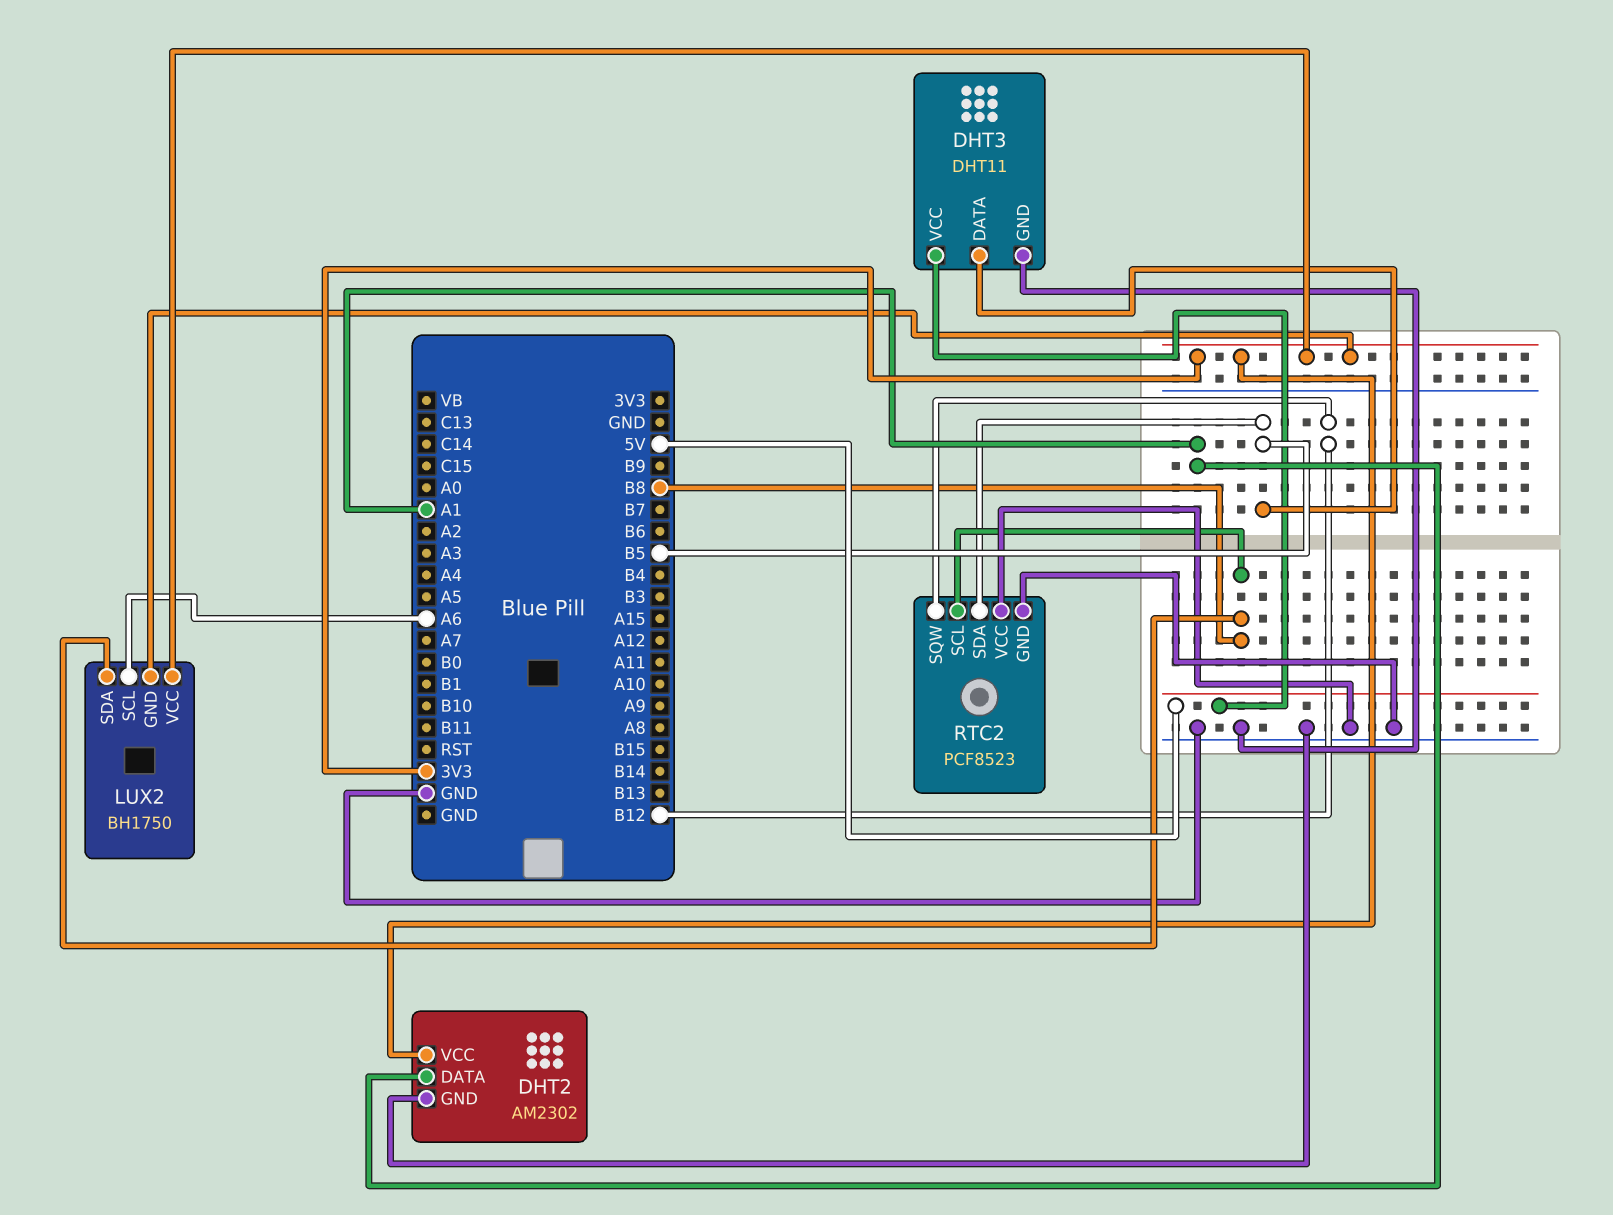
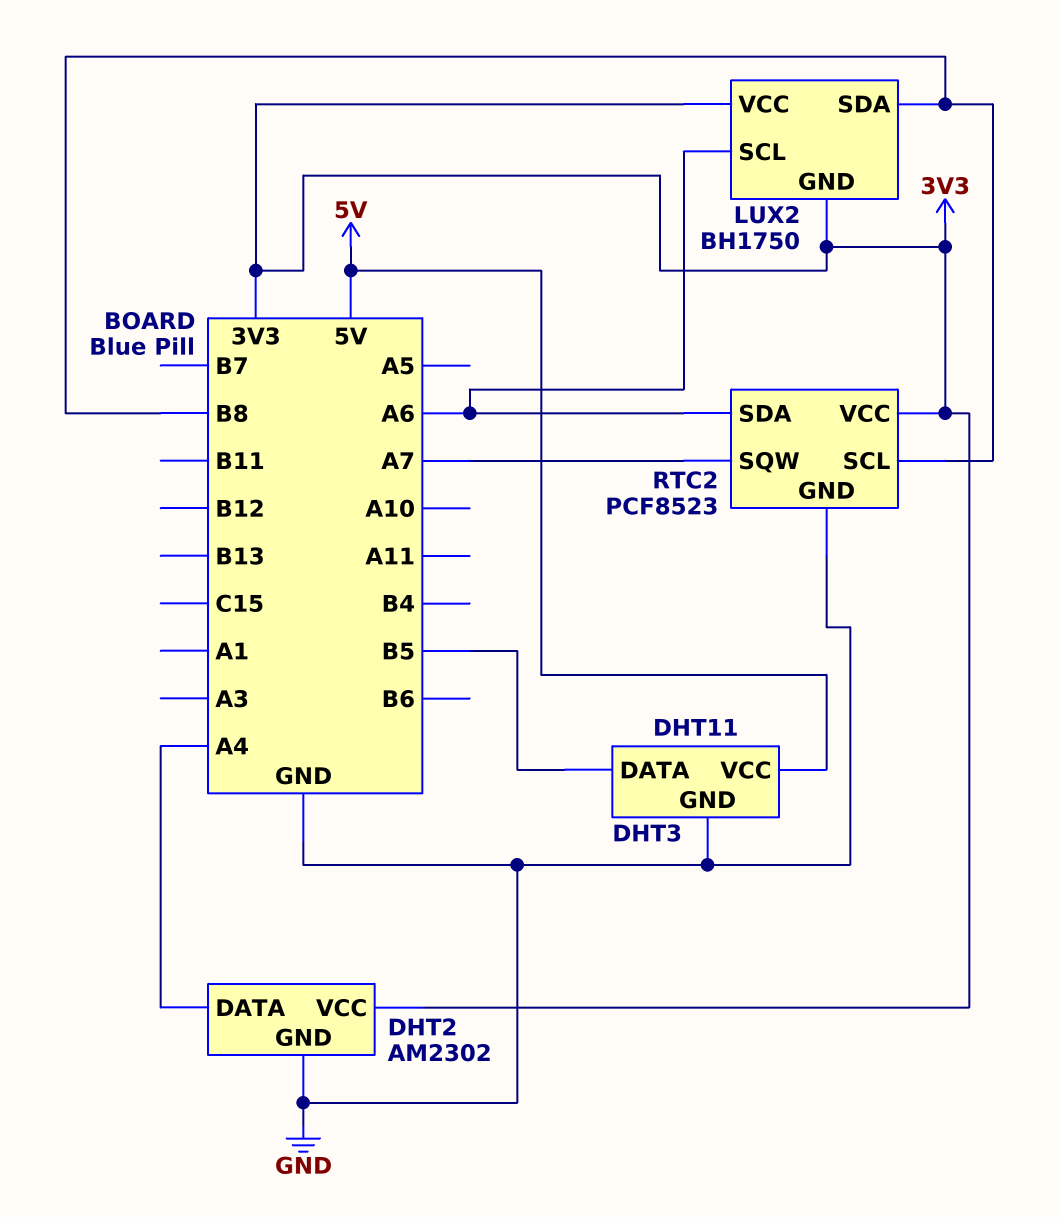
DHT2 pin DATA: A1 -> A4
RTC2 pin SDA: B5 -> A6
RTC2 pin SQW: B12 -> A7
RTC2 pin VCC: GND -> 3V3

